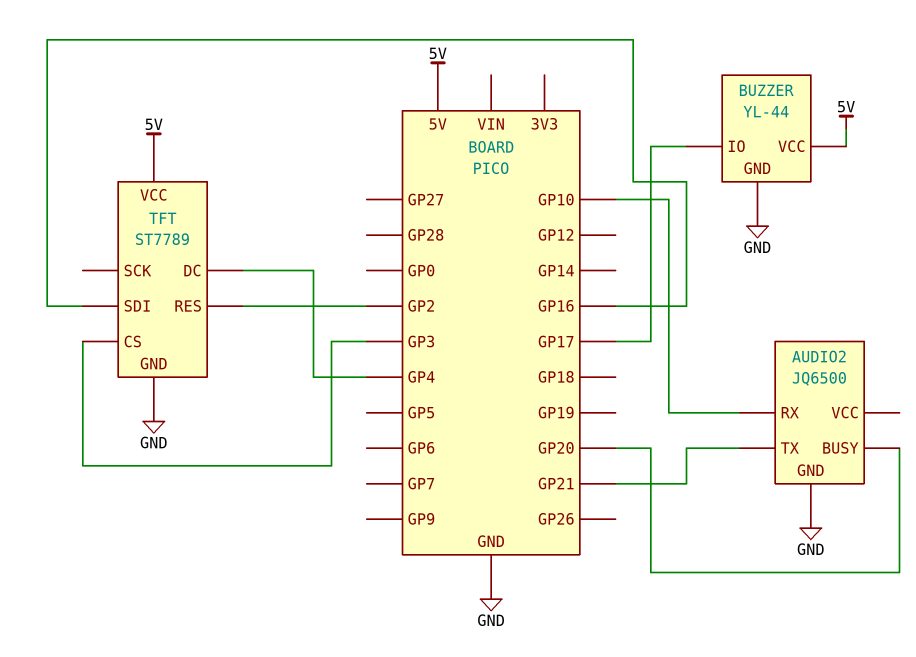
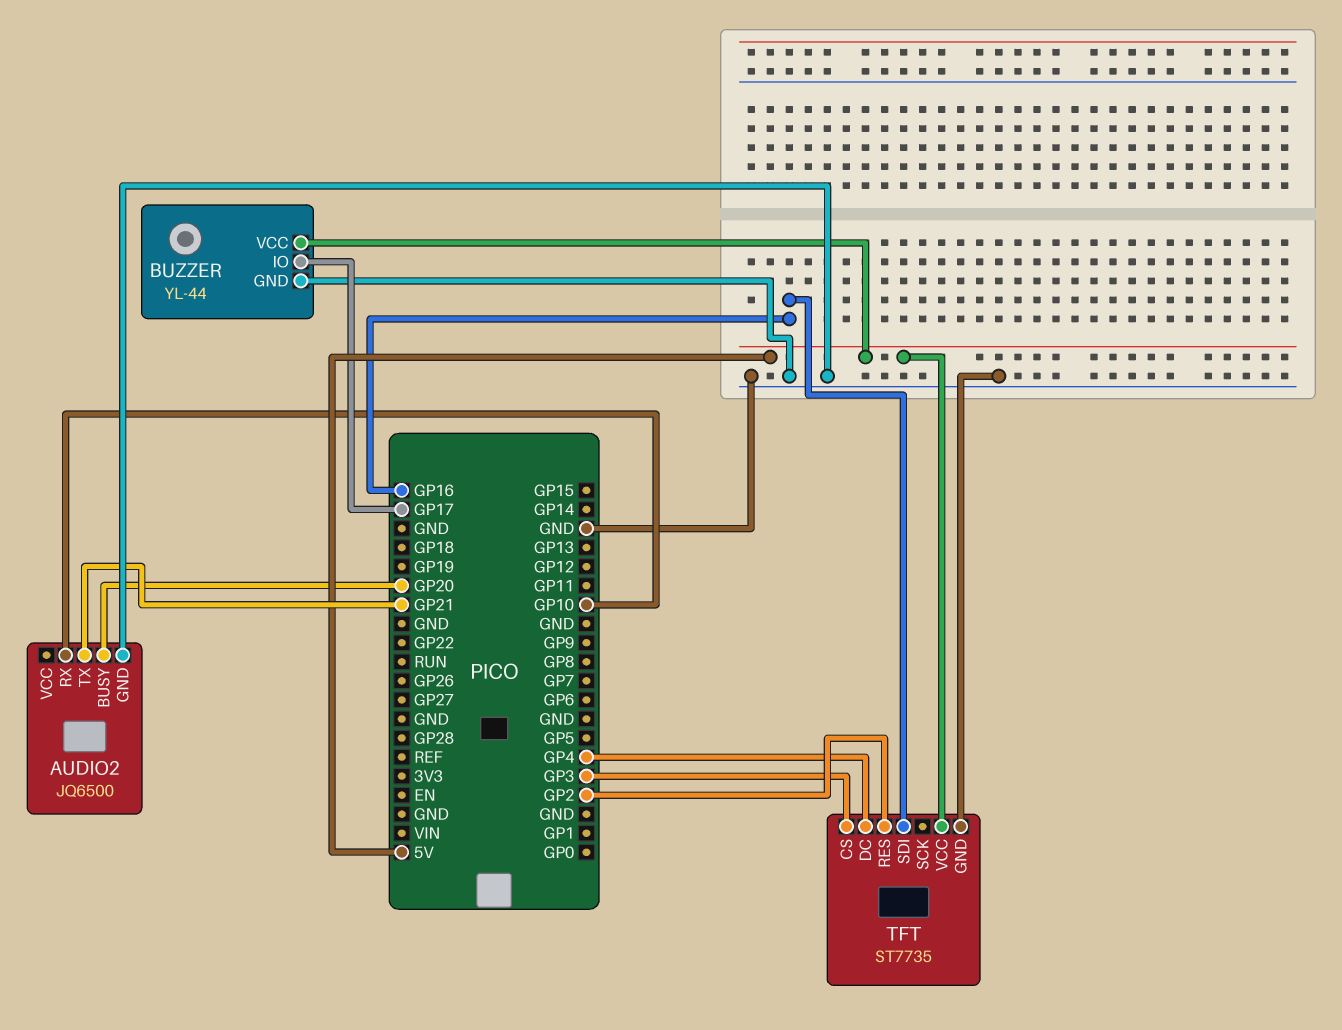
TFT: ST7789 -> ST7735

